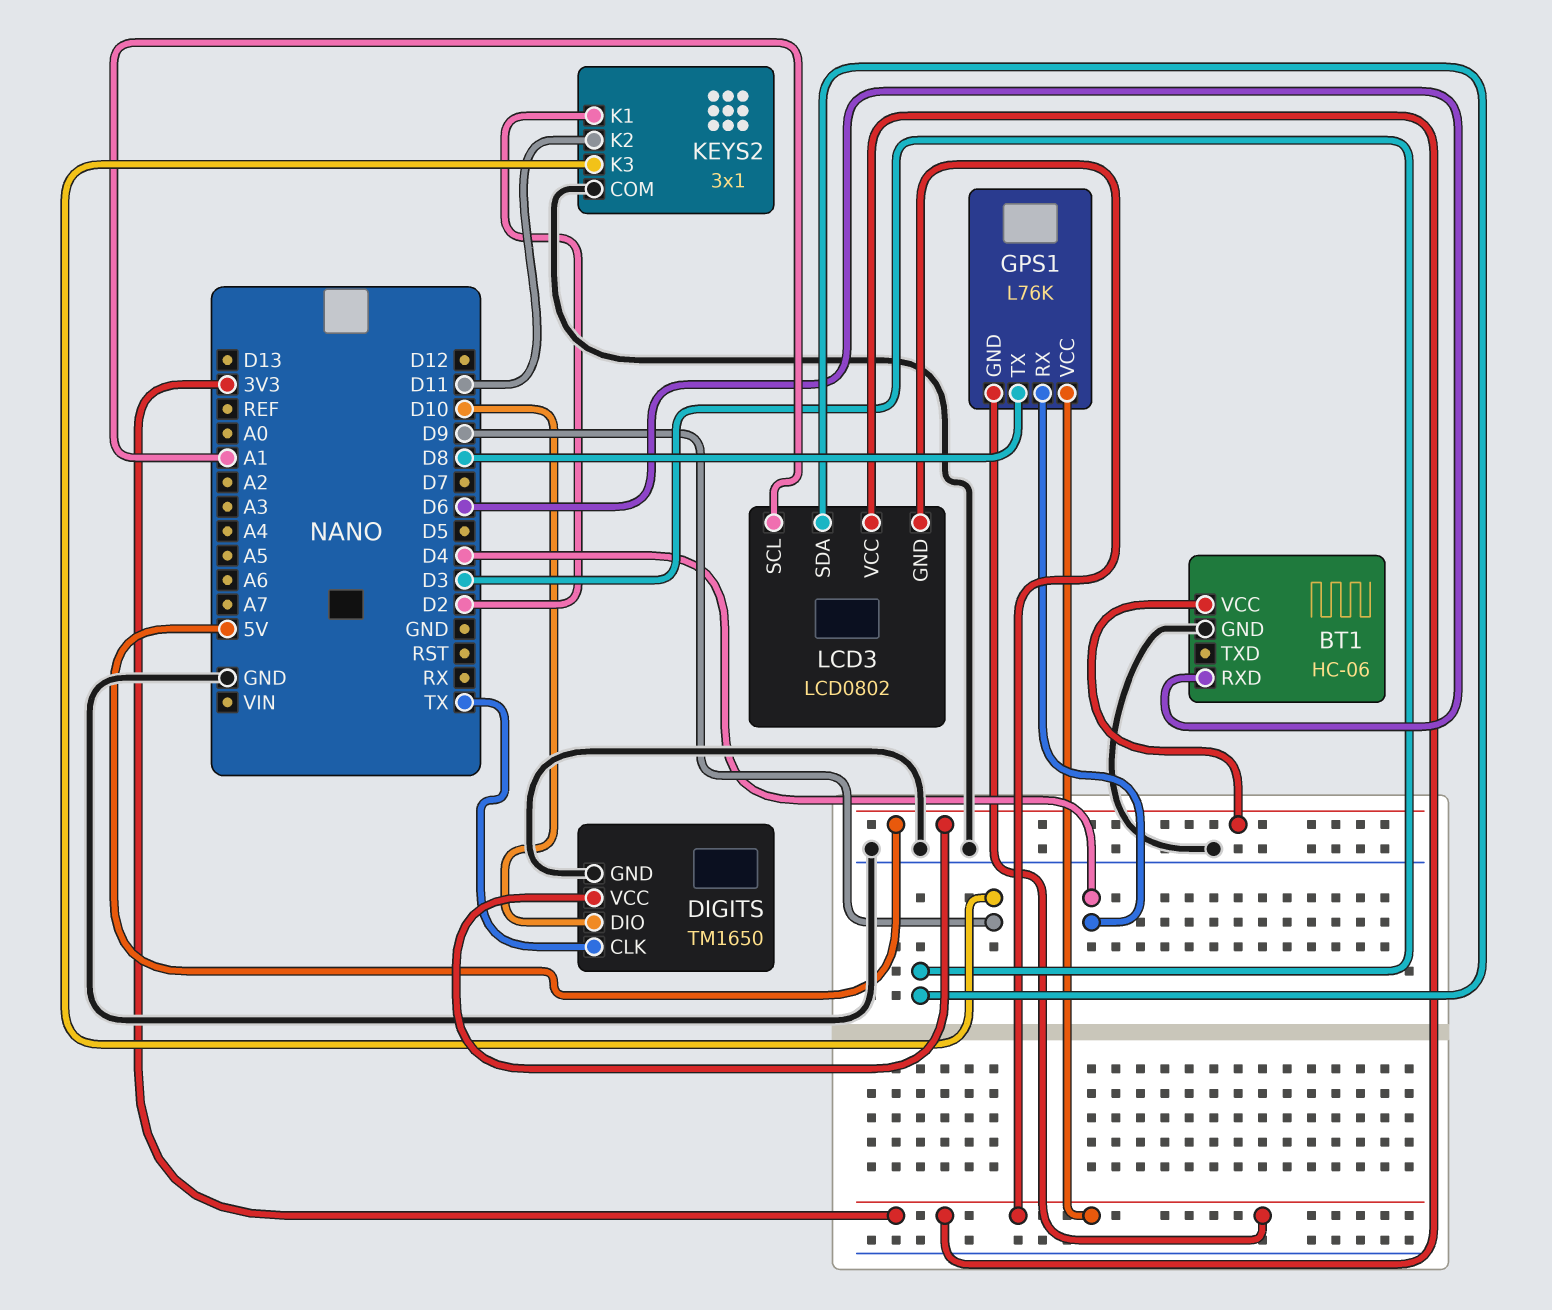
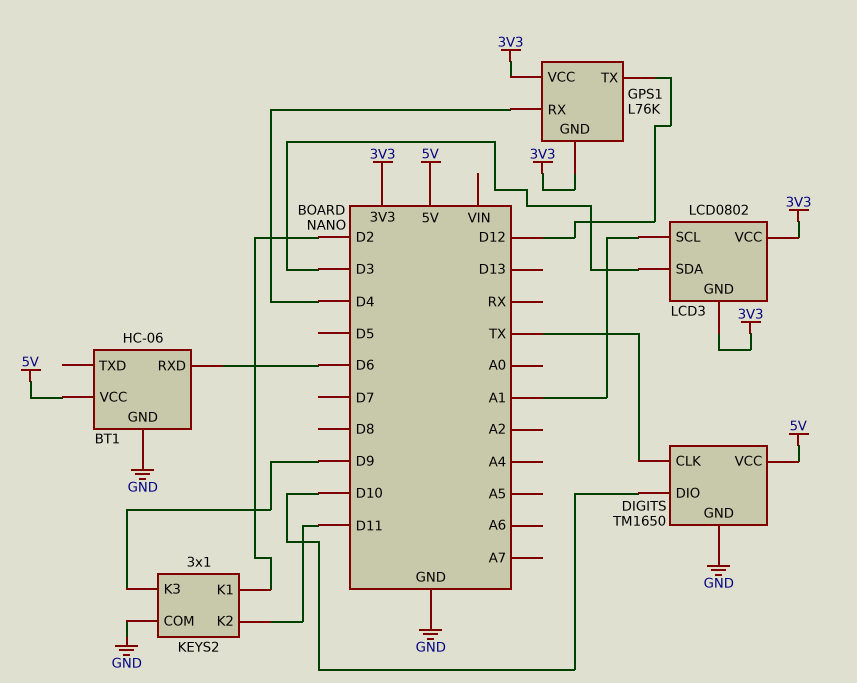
GPS1 pin TX: D8 -> D12

